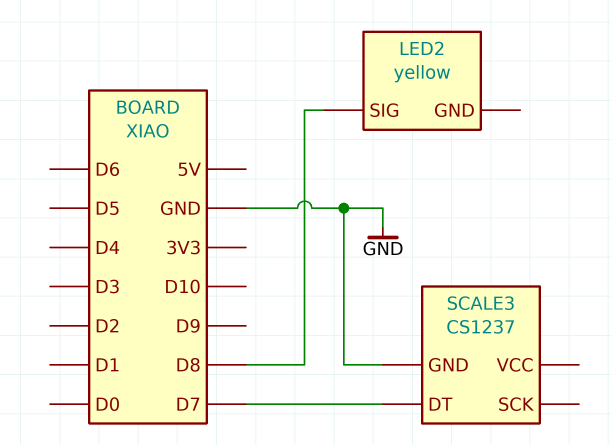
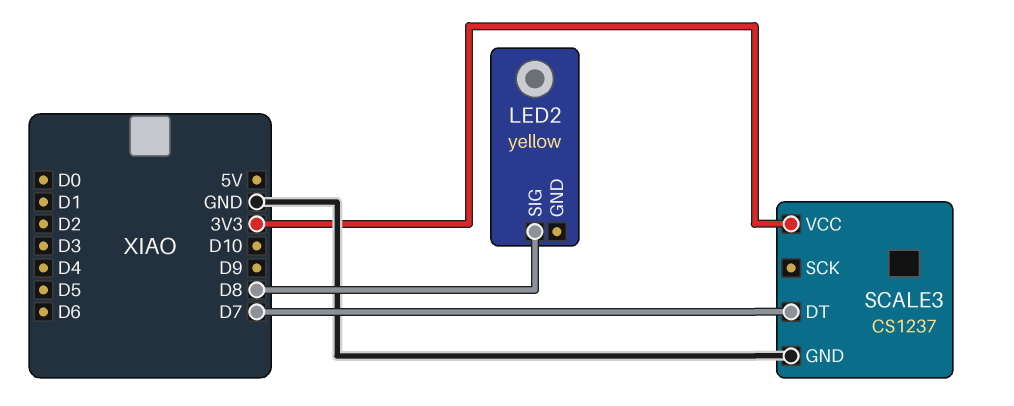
SCALE3 pin VCC: none -> 3V3

